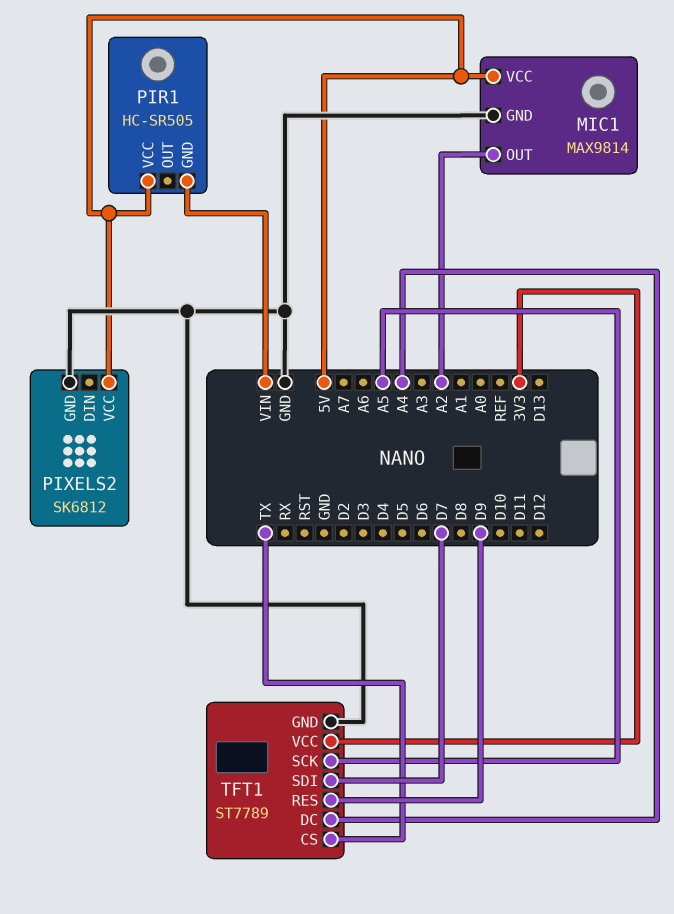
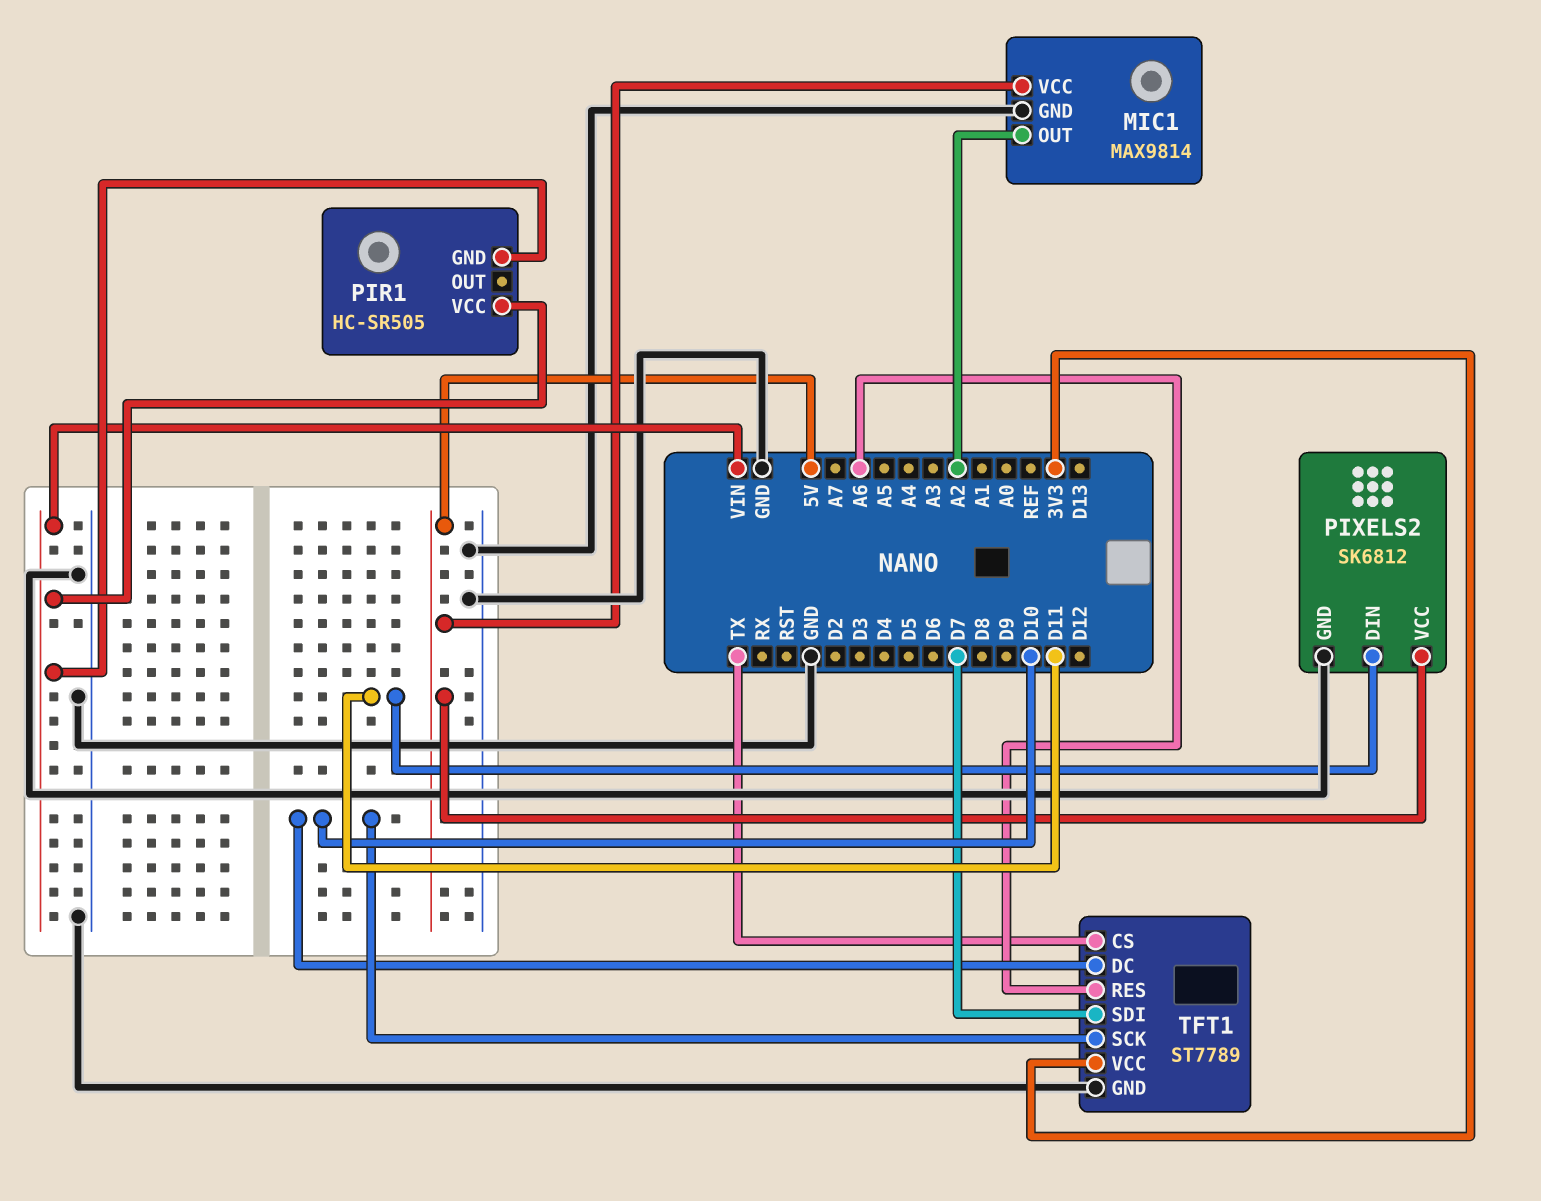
PIR1 pin VCC: 5V -> VIN
PIXELS2 pin DIN: none -> D11
TFT1 pin DC: A4 -> D10
TFT1 pin RES: D9 -> A6
TFT1 pin SCK: A5 -> D10

